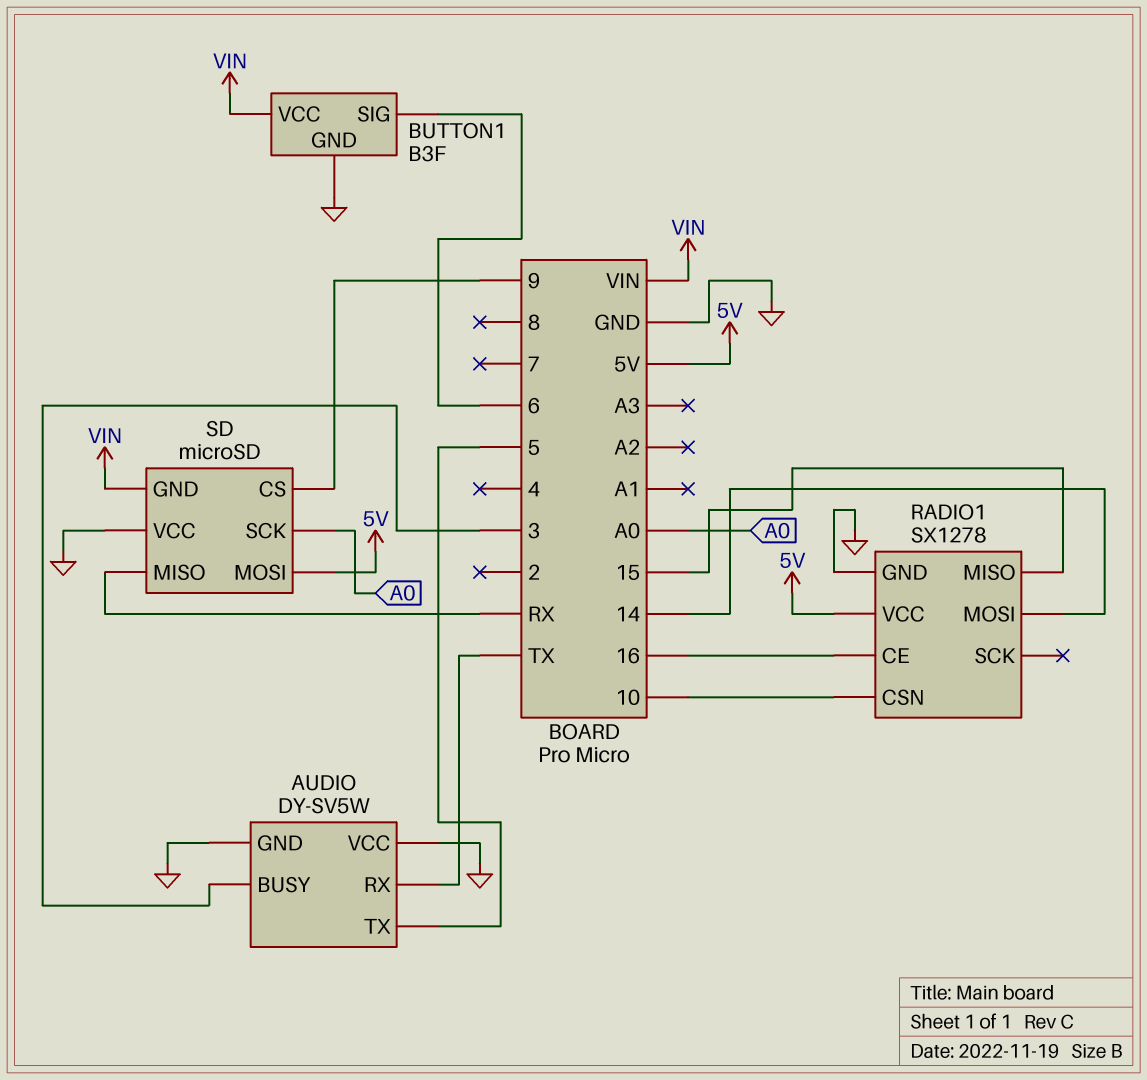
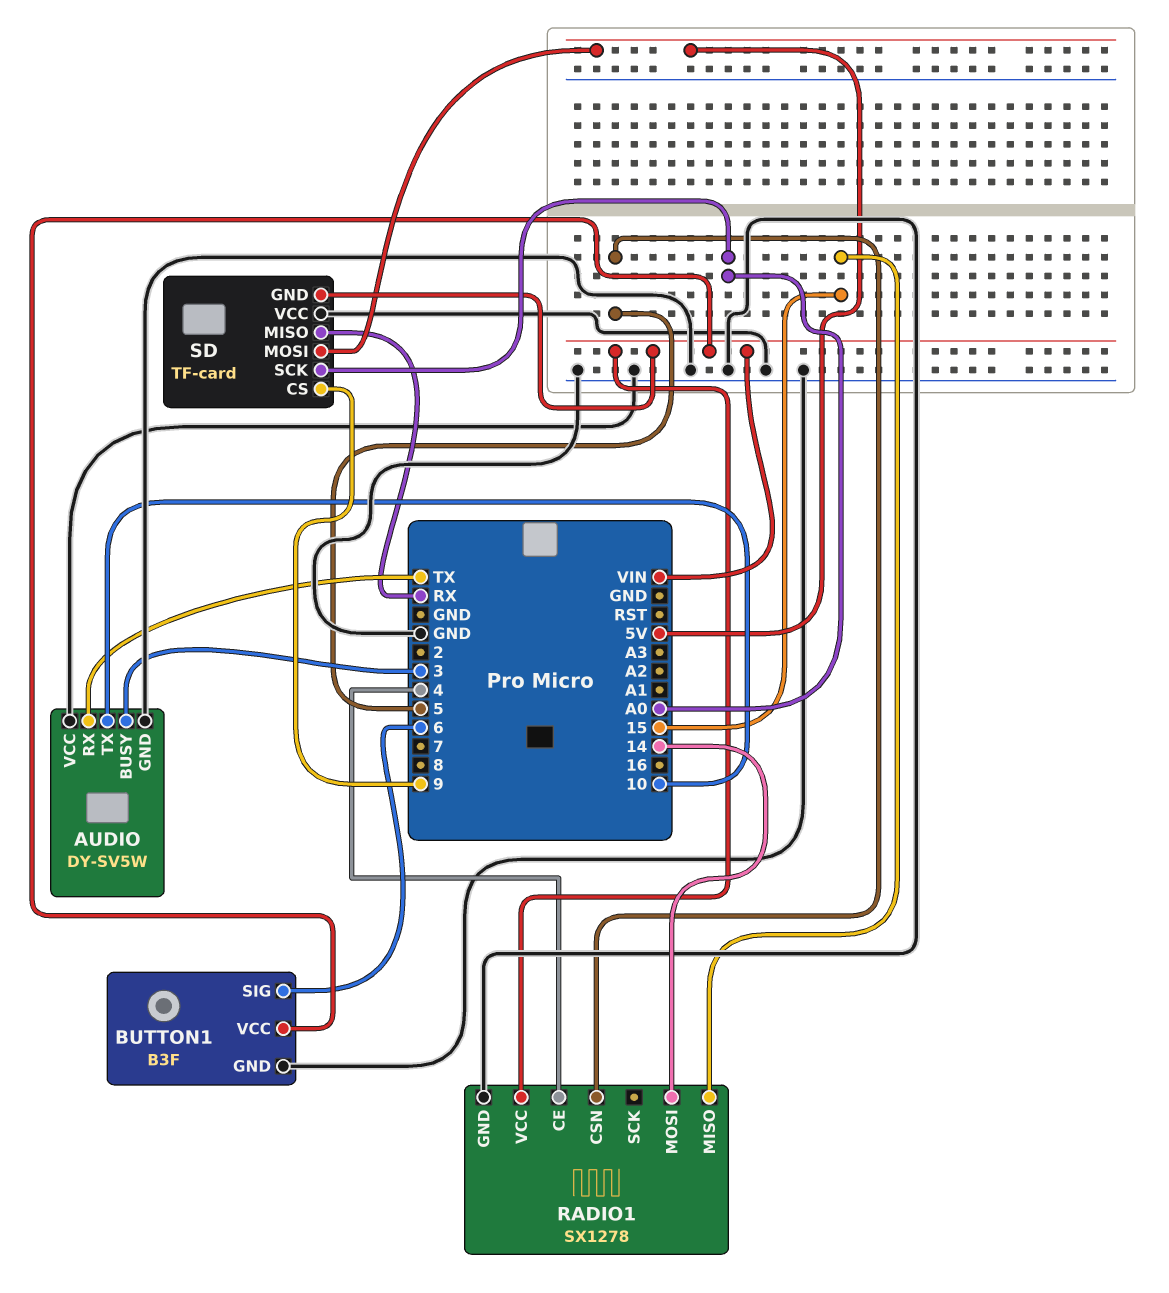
AUDIO pin TX: 5 -> 10
RADIO1 pin CE: 16 -> 4
RADIO1 pin CSN: 10 -> 5
RADIO1 pin VCC: 5V -> VIN
SD: microSD -> TF-card

